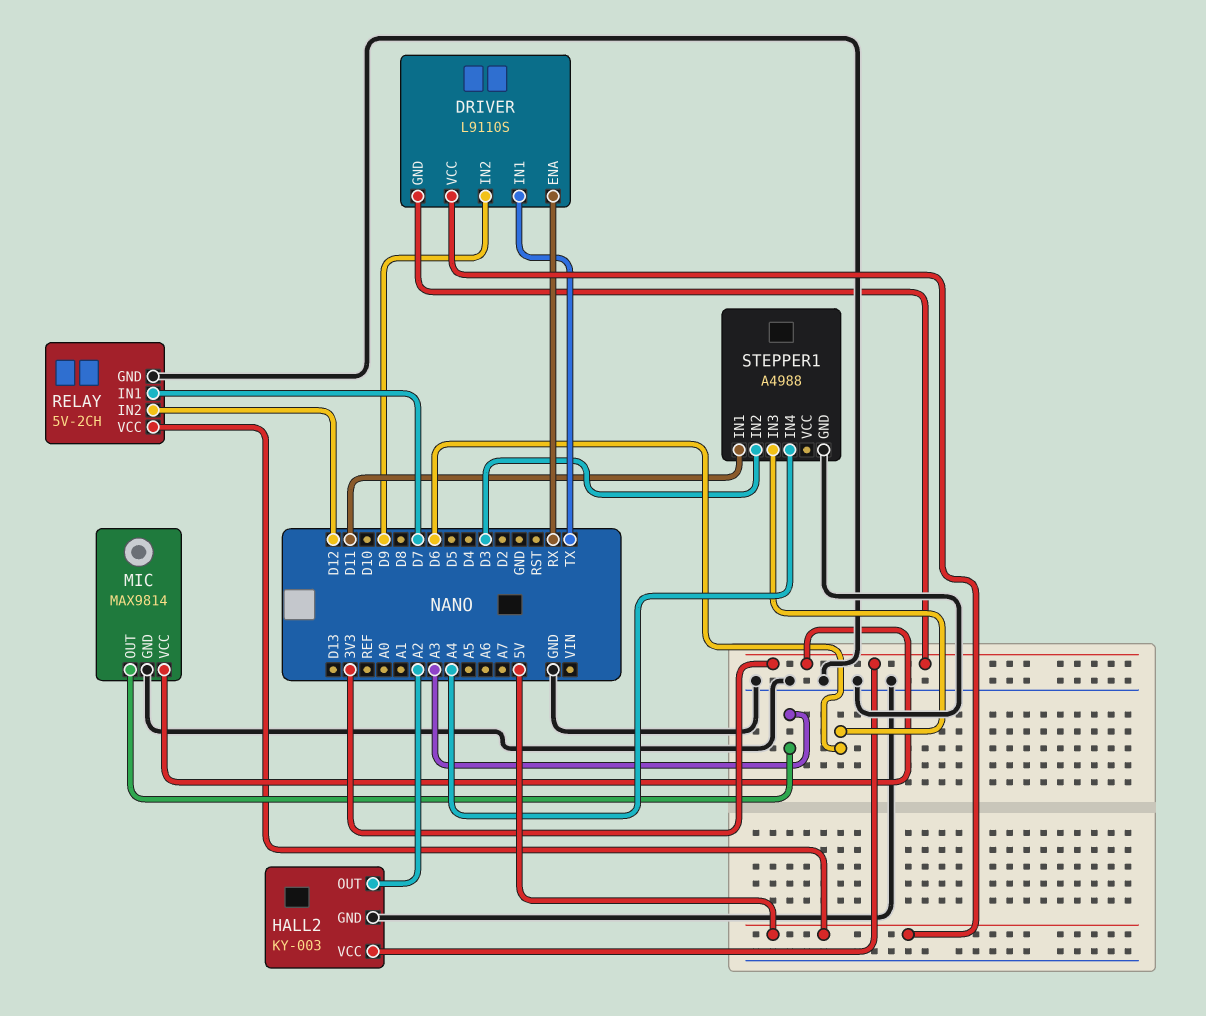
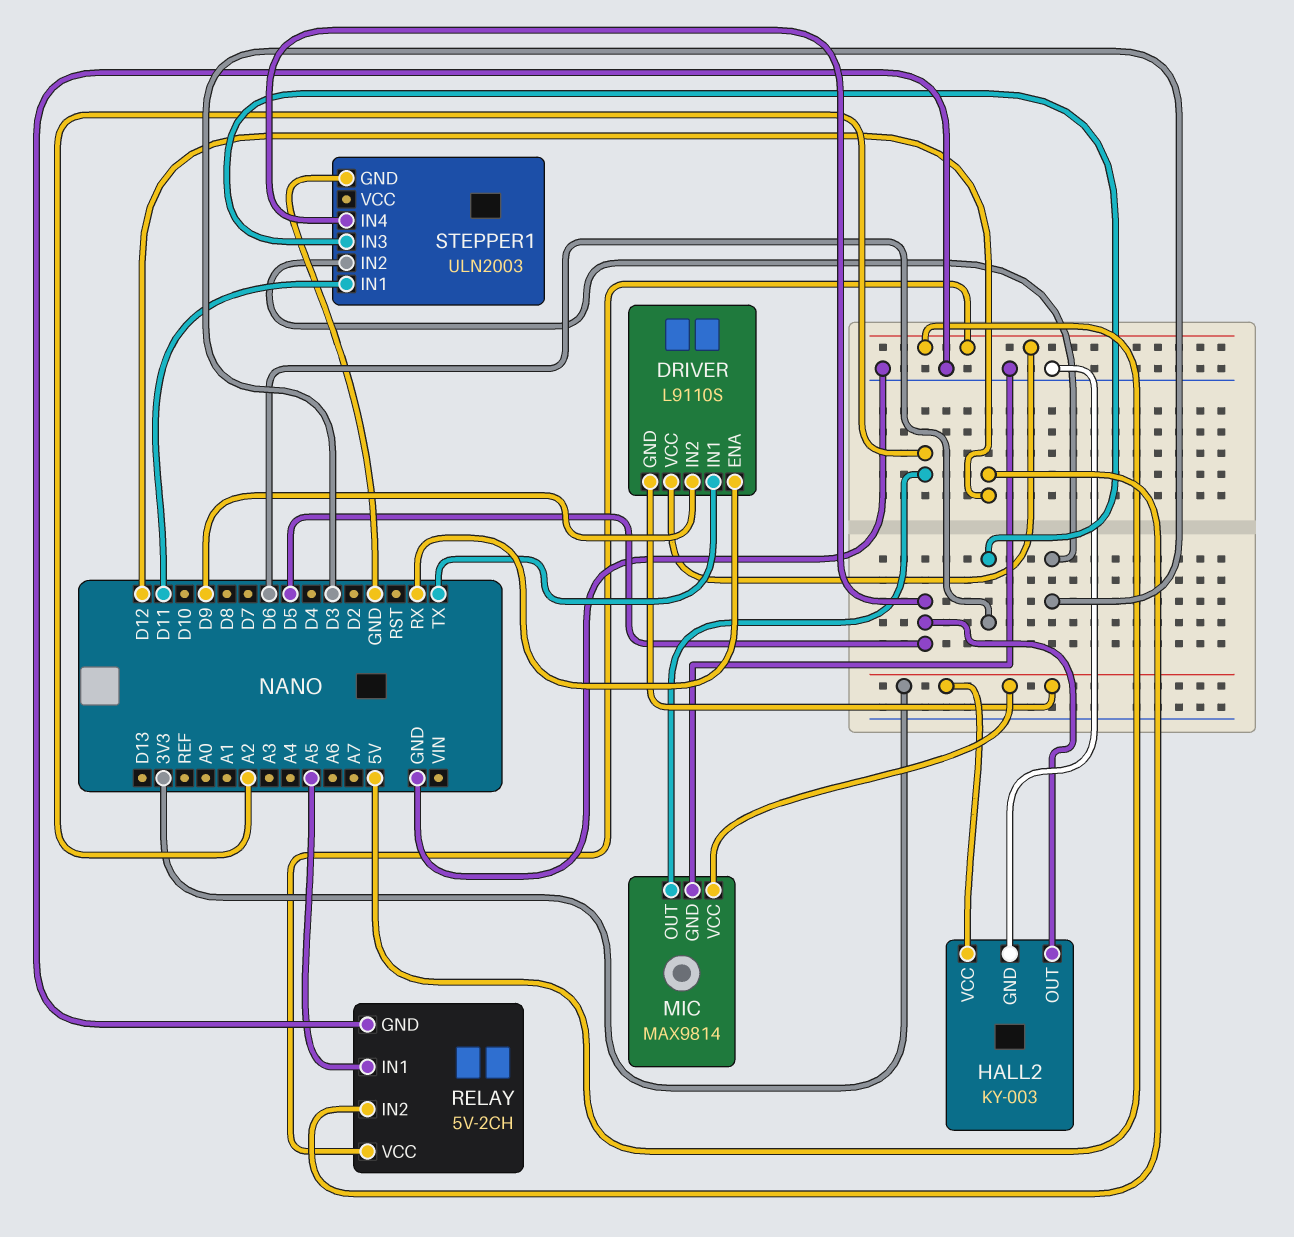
HALL2 pin OUT: A2 -> D5
MIC pin OUT: A3 -> A2
RELAY pin IN1: D7 -> A5
STEPPER1: A4988 -> ULN2003
STEPPER1 pin IN4: A4 -> D5

